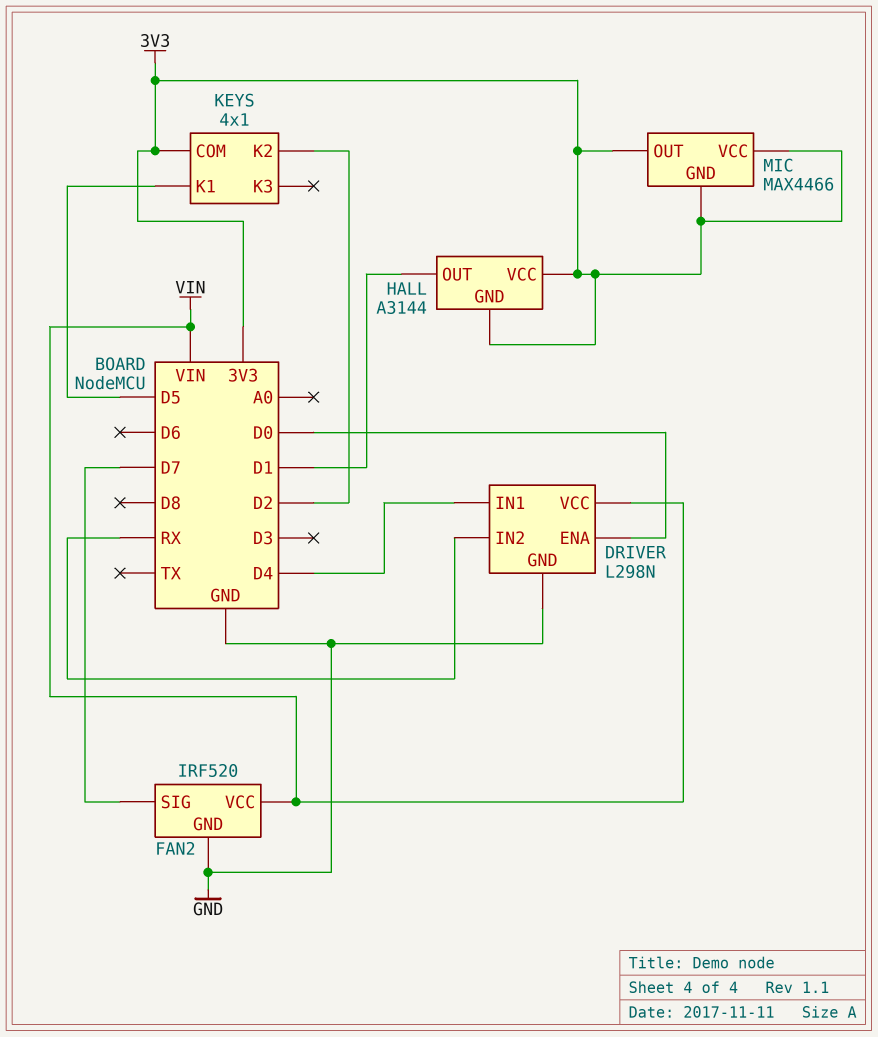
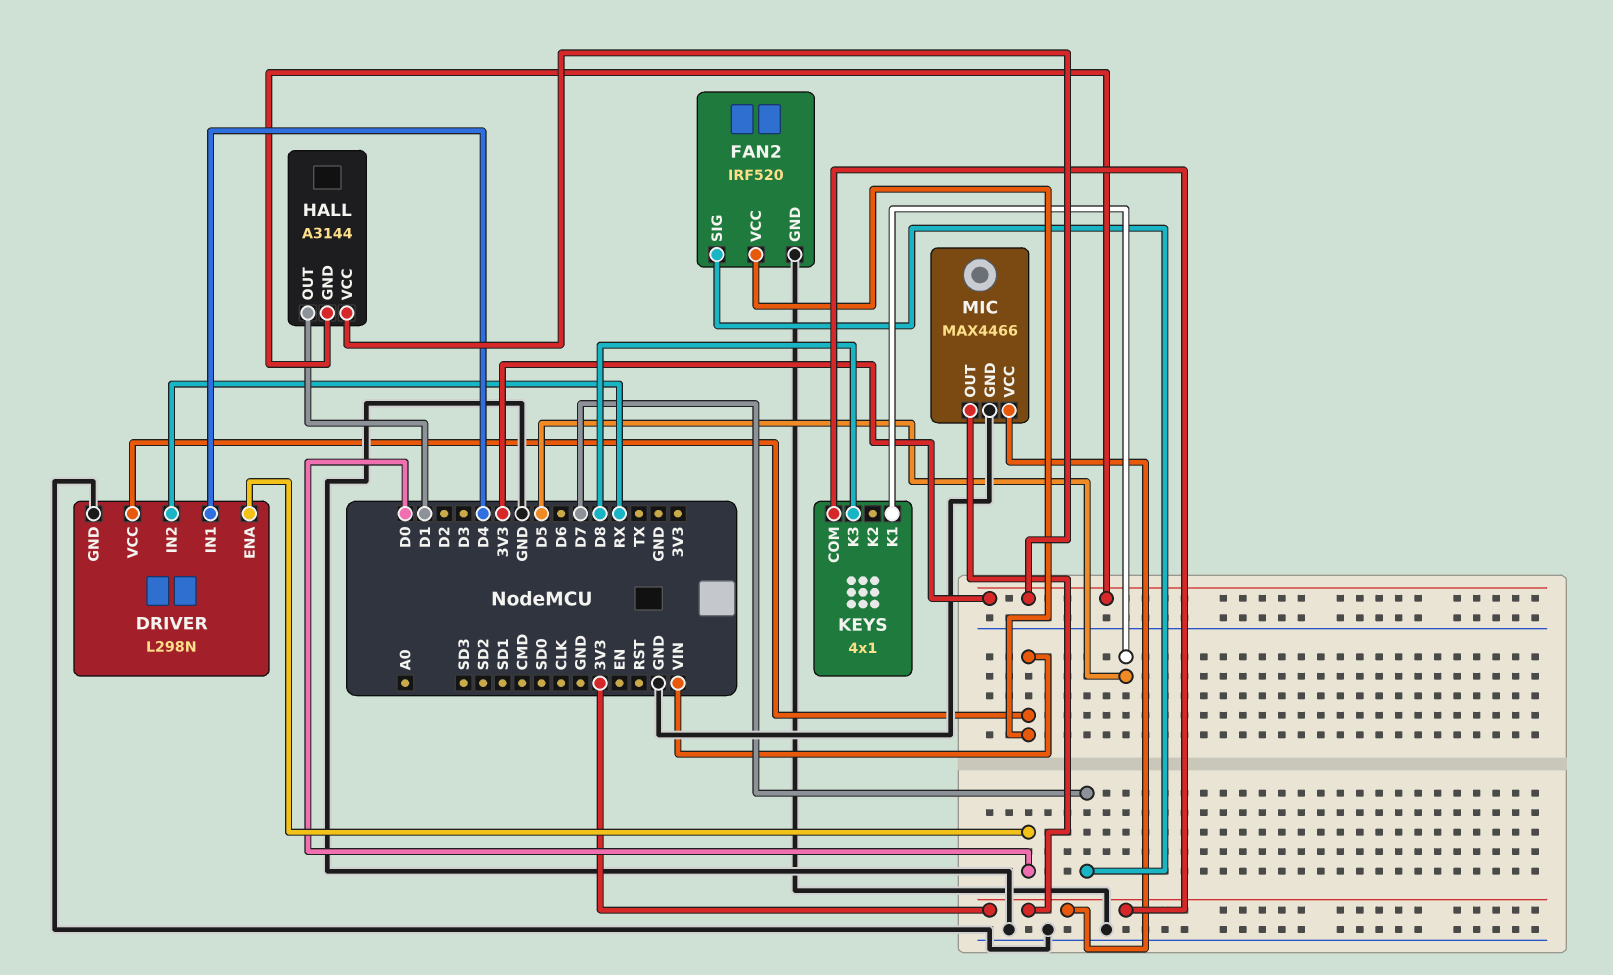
KEYS pin K2: D2 -> none
KEYS pin K3: none -> D8
MIC pin GND: 3V3 -> GND

